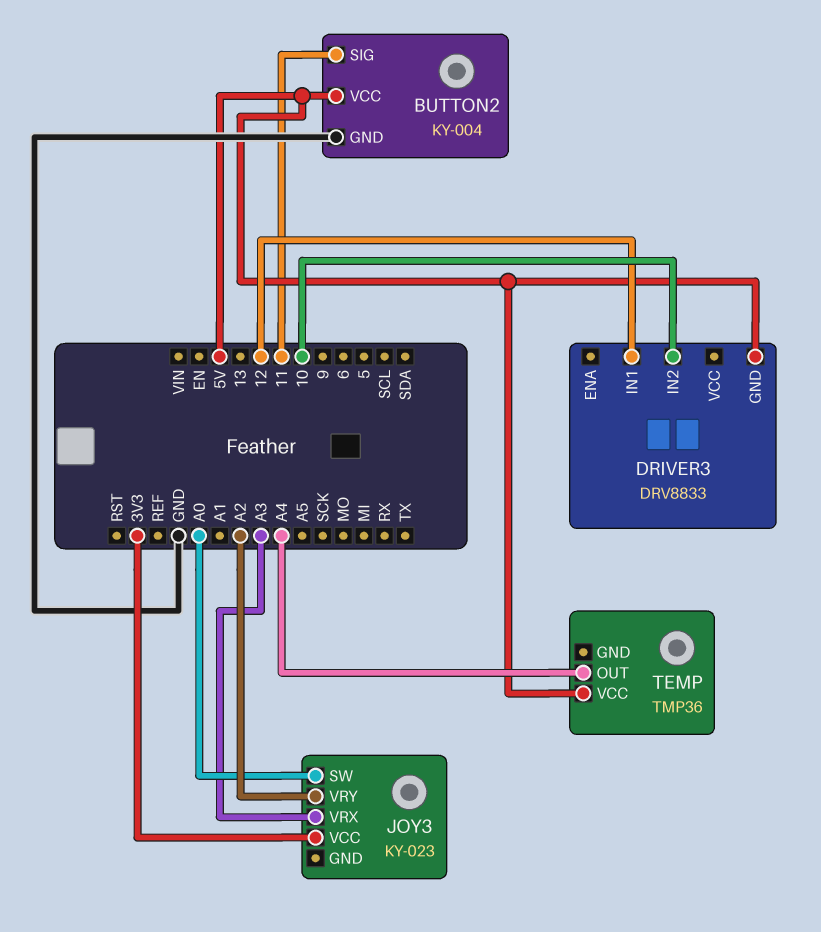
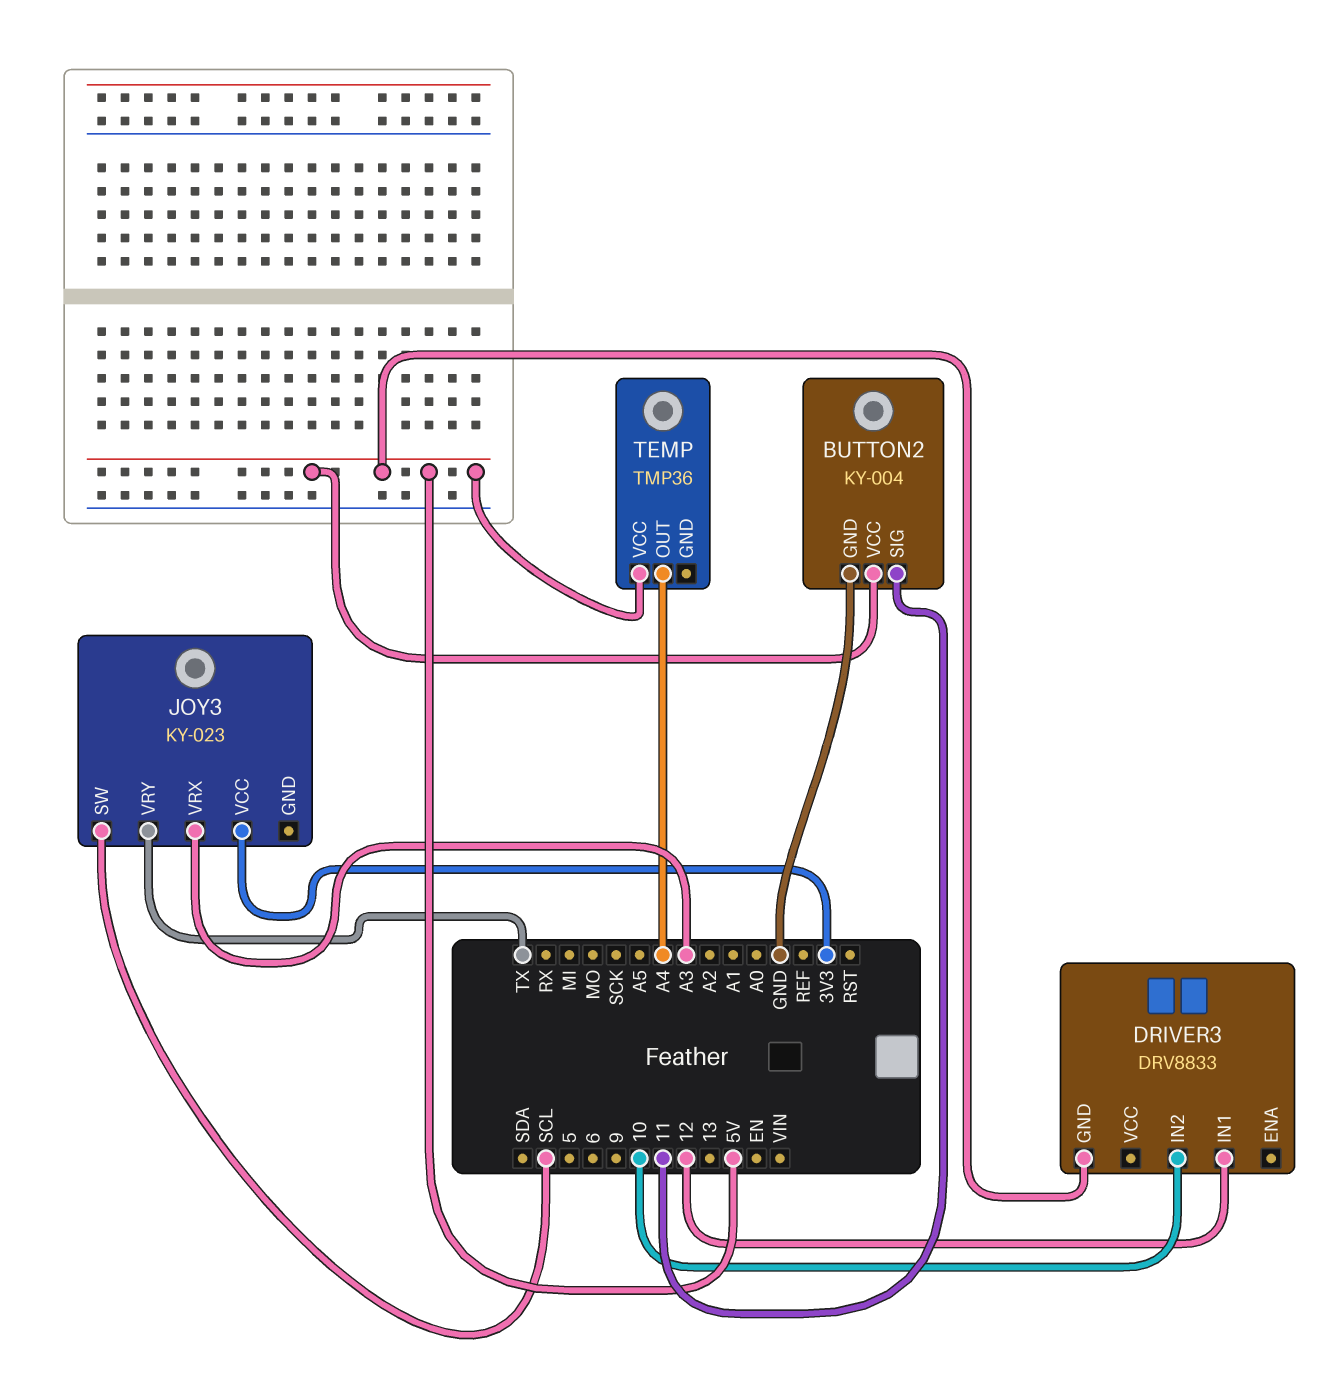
JOY3 pin SW: A0 -> SCL
JOY3 pin VRY: A2 -> TX

